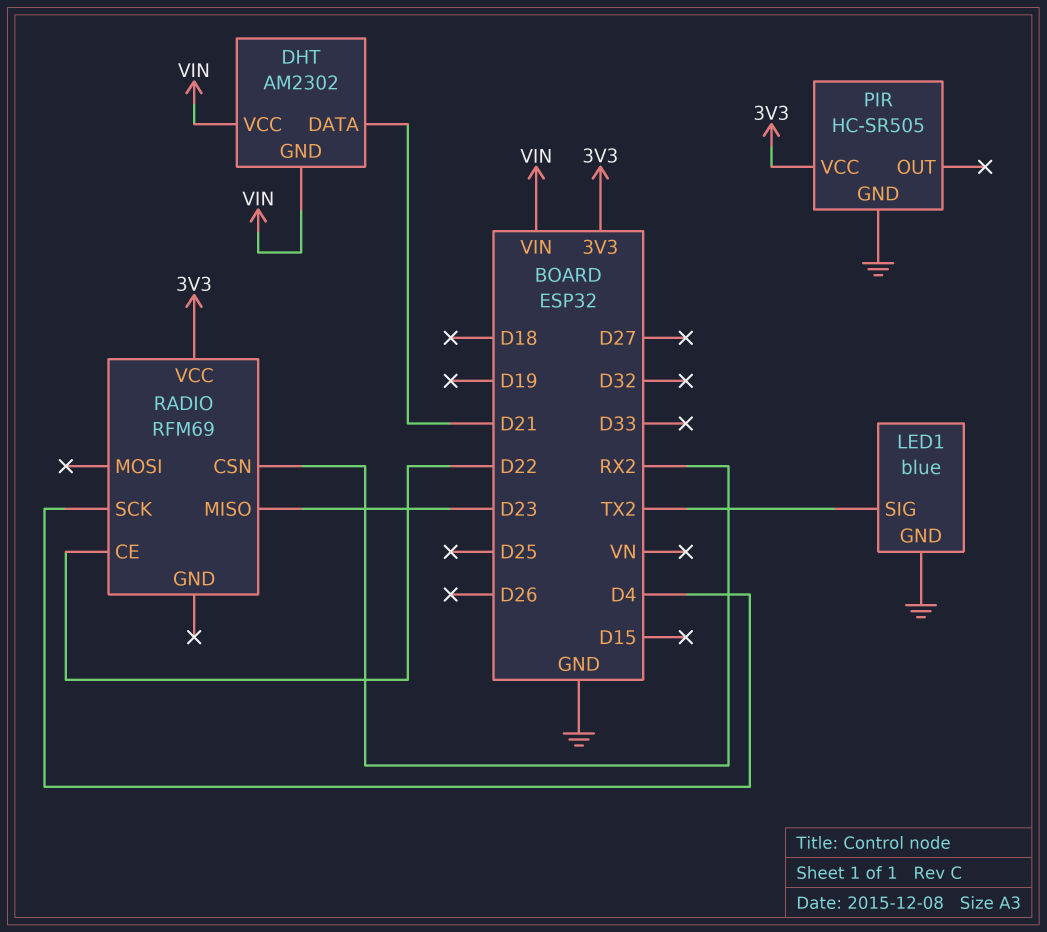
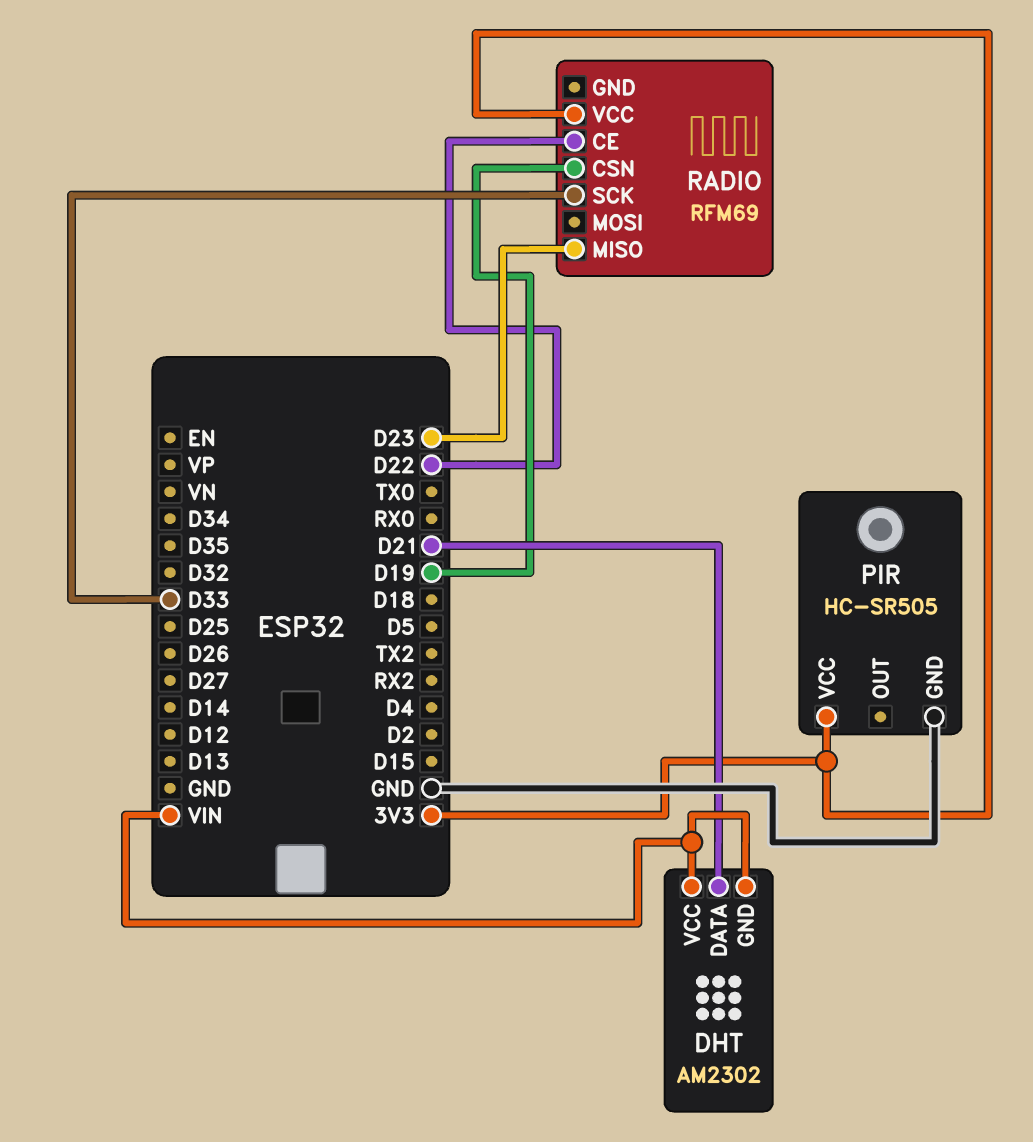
LED1: blue -> none
LED1 pin GND: GND -> none
LED1 pin SIG: TX2 -> none
RADIO pin CSN: RX2 -> D19
RADIO pin SCK: D4 -> D33

